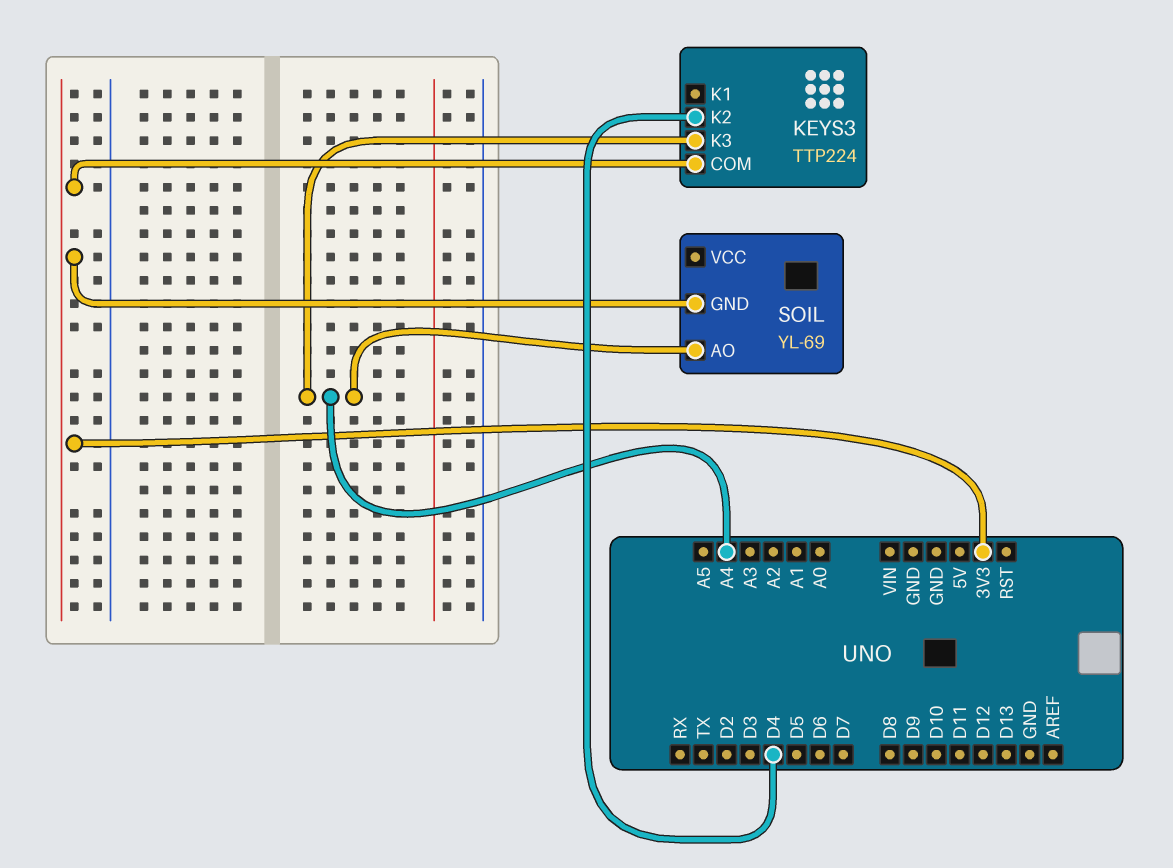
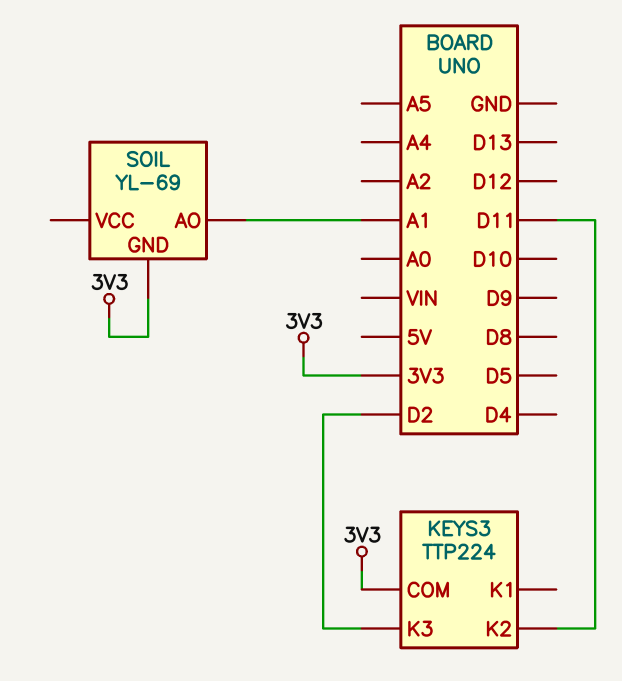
KEYS3 pin K2: D4 -> D11
KEYS3 pin K3: A4 -> D2
SOIL pin AO: A4 -> A1

